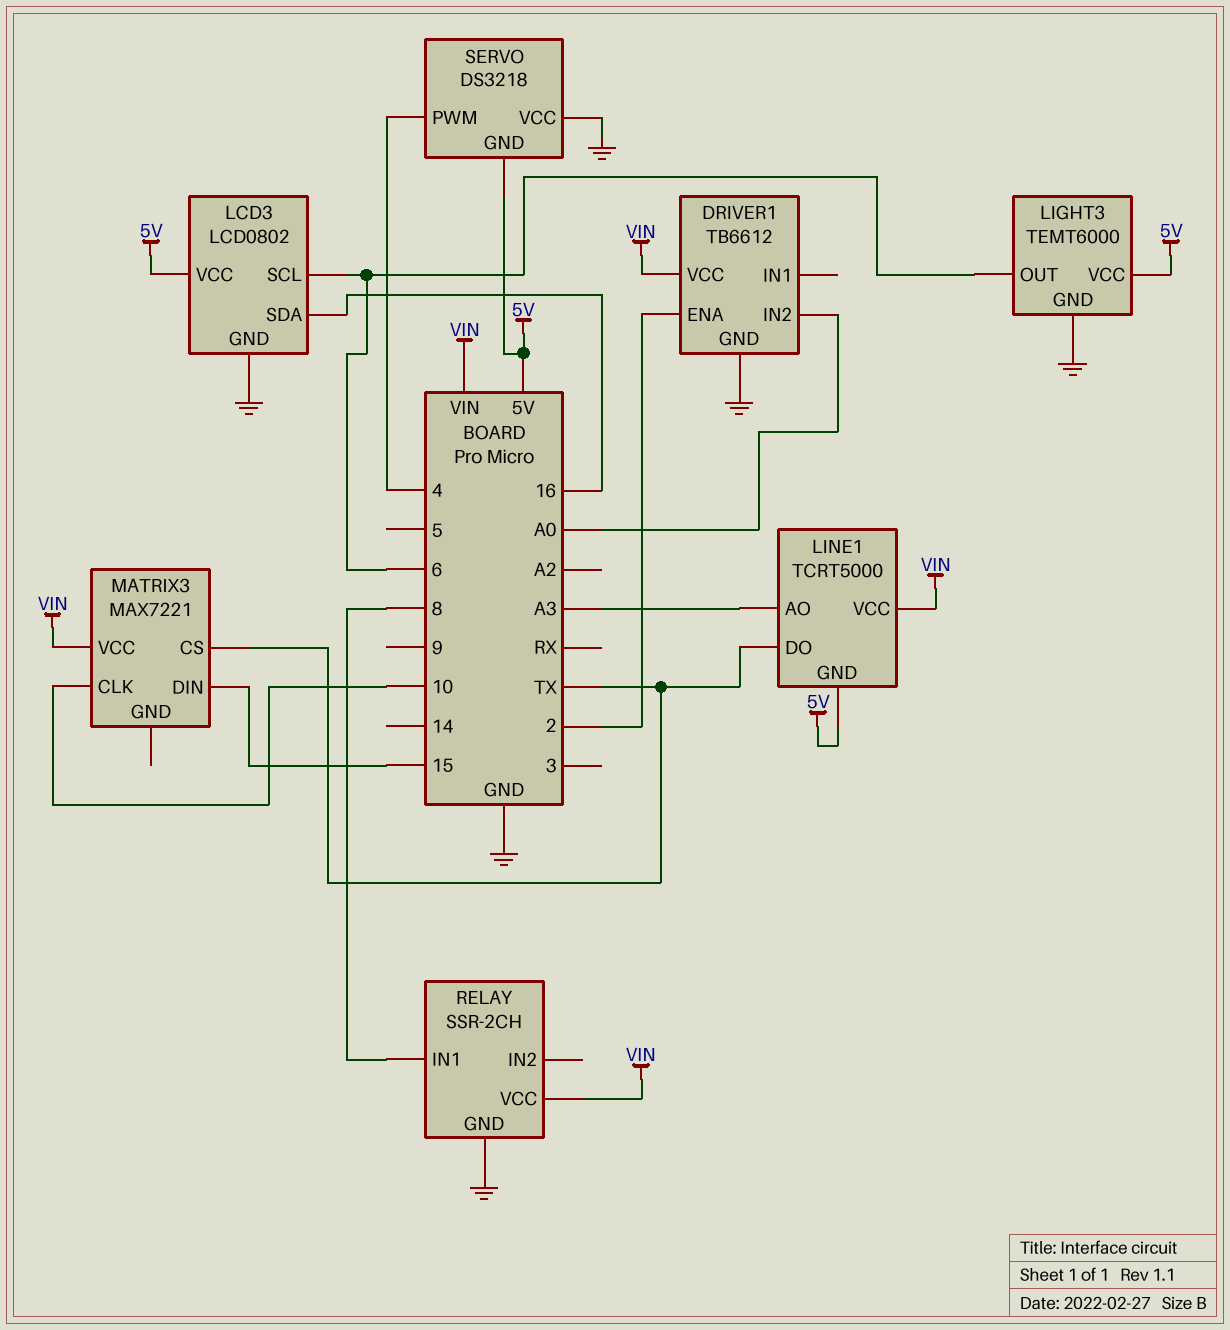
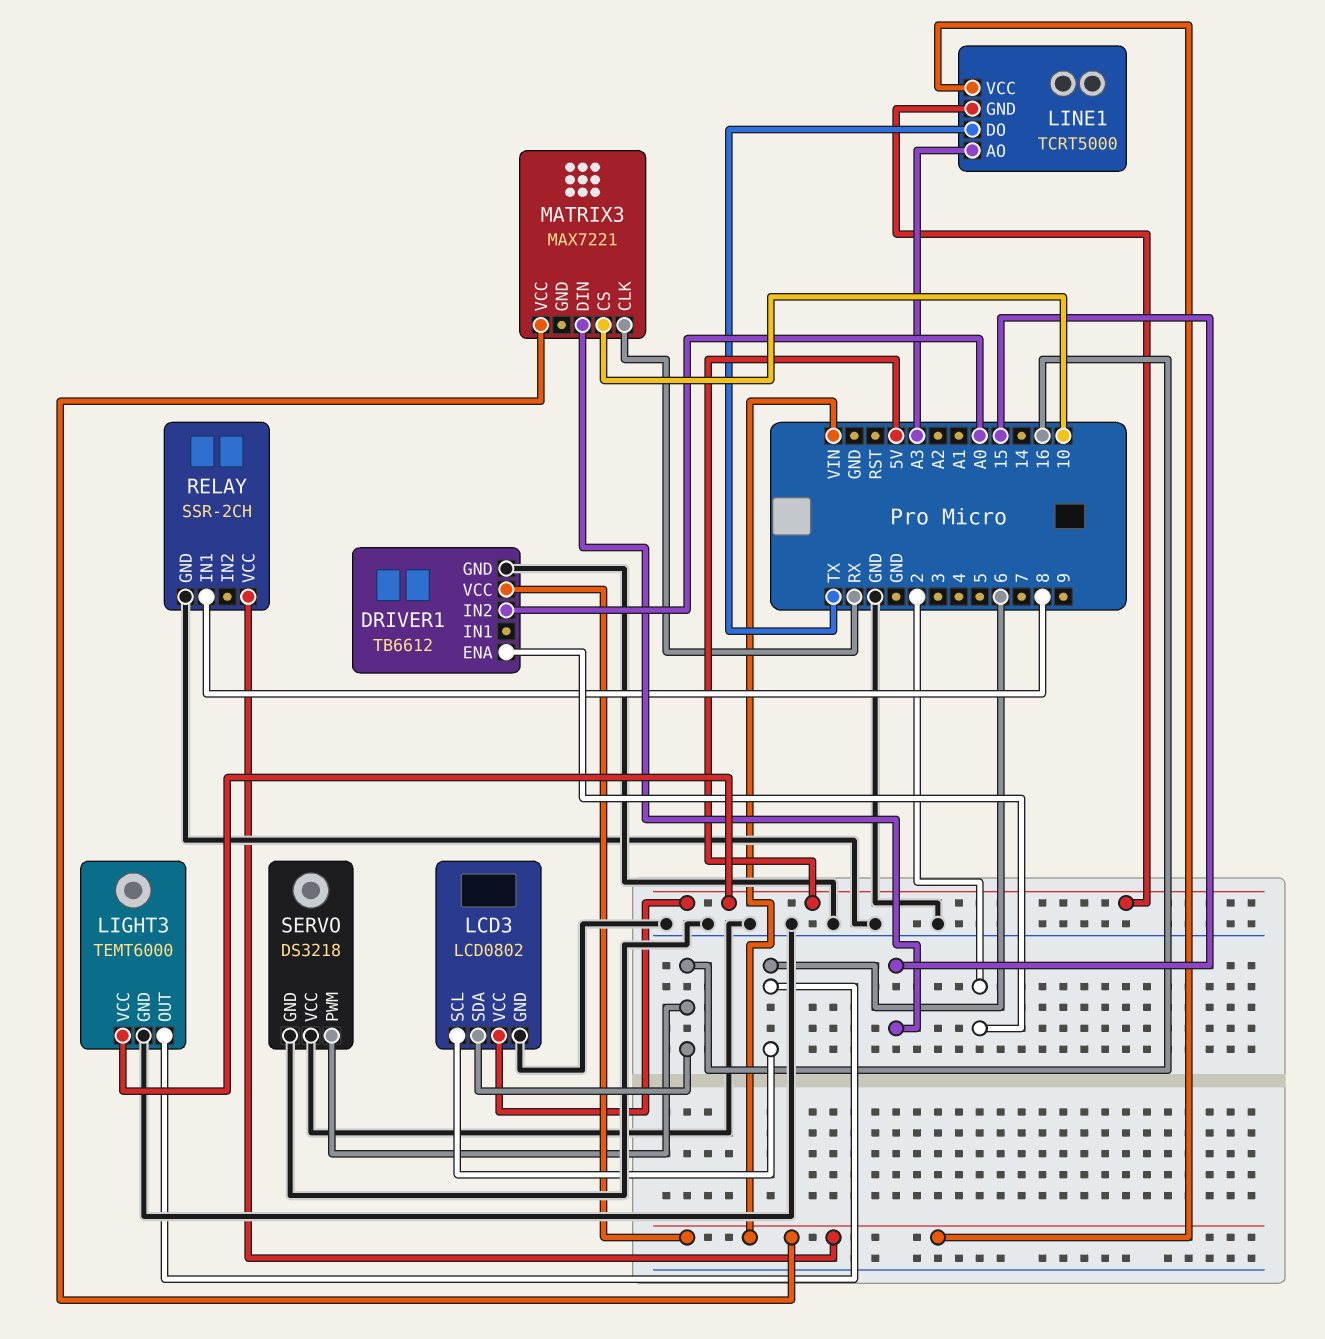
MATRIX3 pin CLK: 10 -> RX
MATRIX3 pin CS: TX -> 10
SERVO pin GND: 5V -> GND
SERVO pin PWM: 4 -> 16

